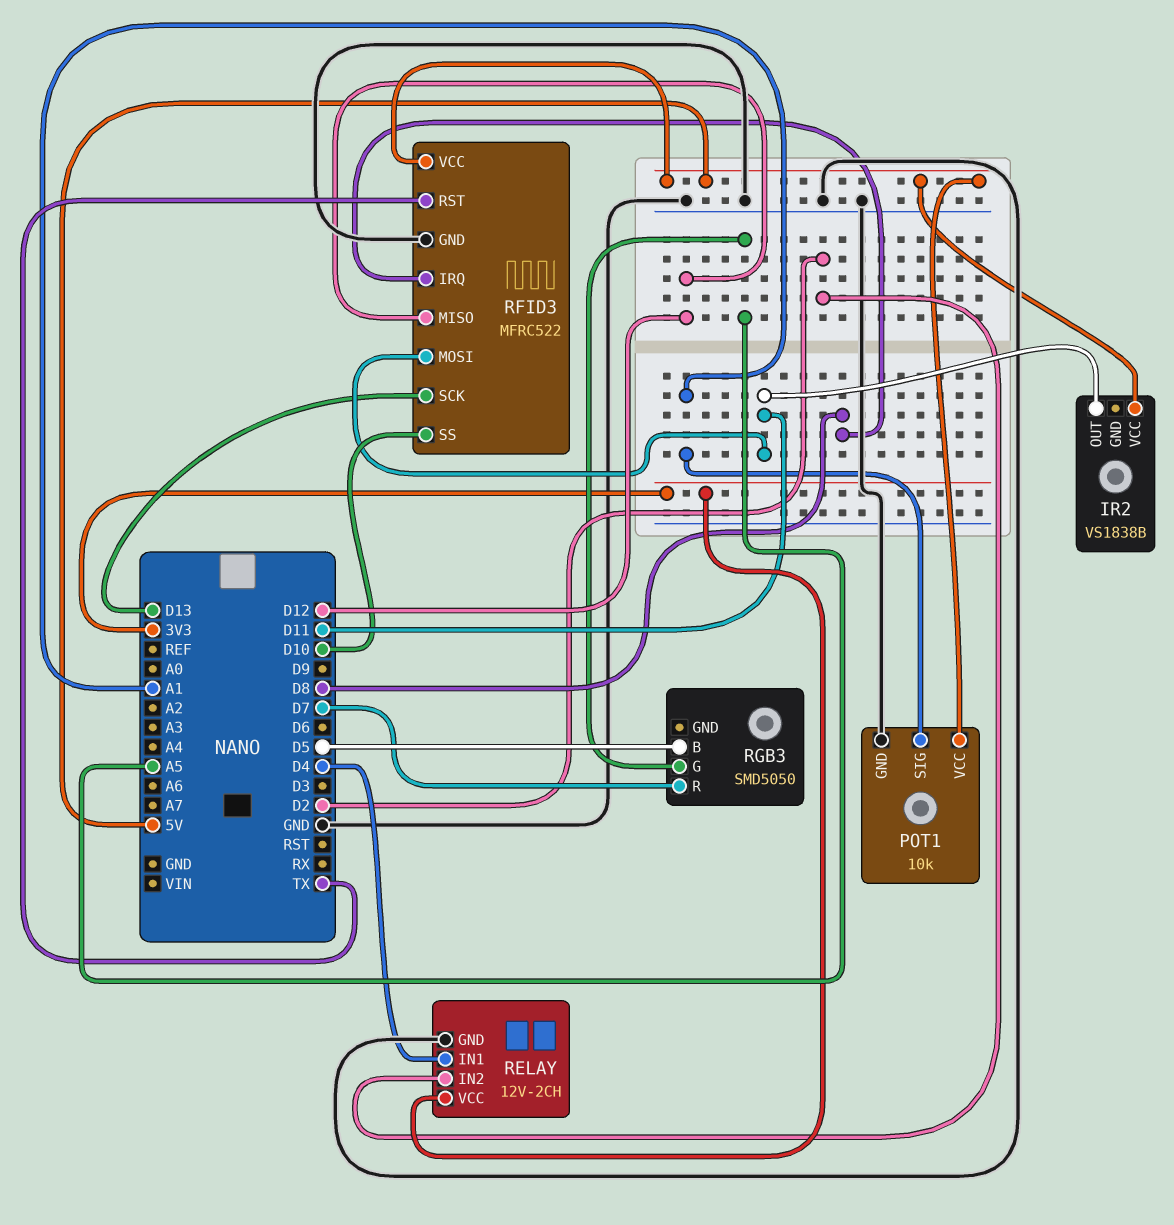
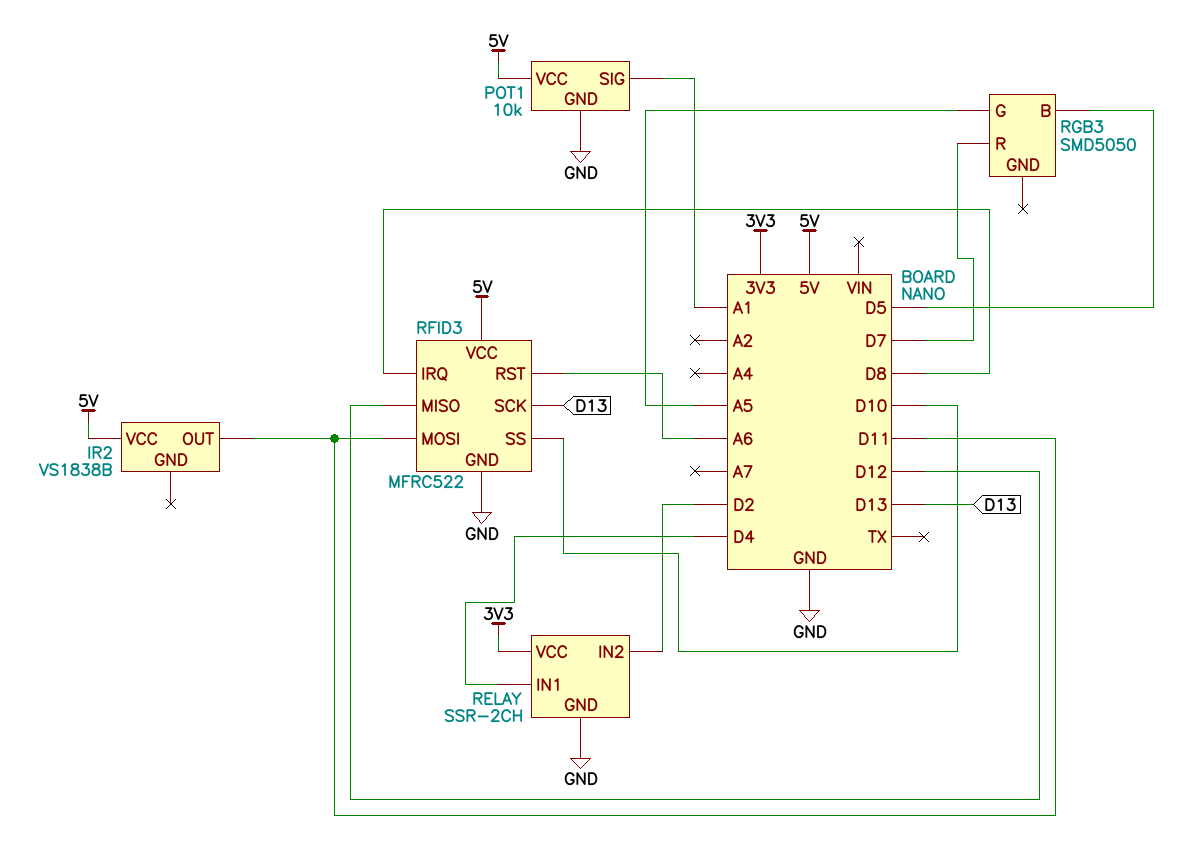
RELAY: 12V-2CH -> SSR-2CH
RFID3 pin RST: TX -> A6

